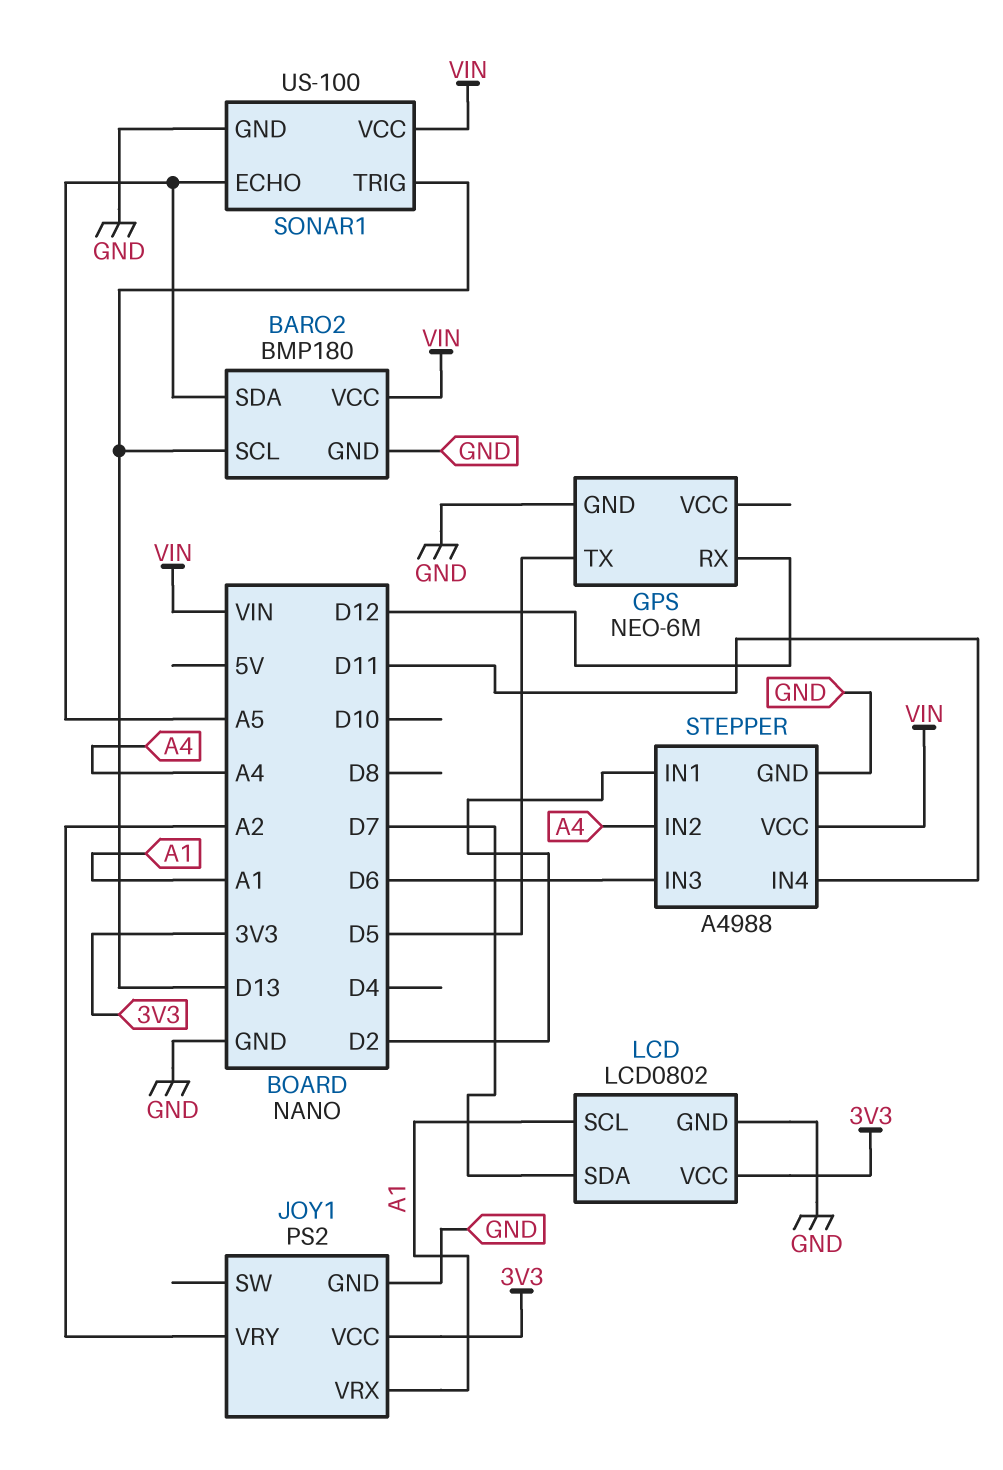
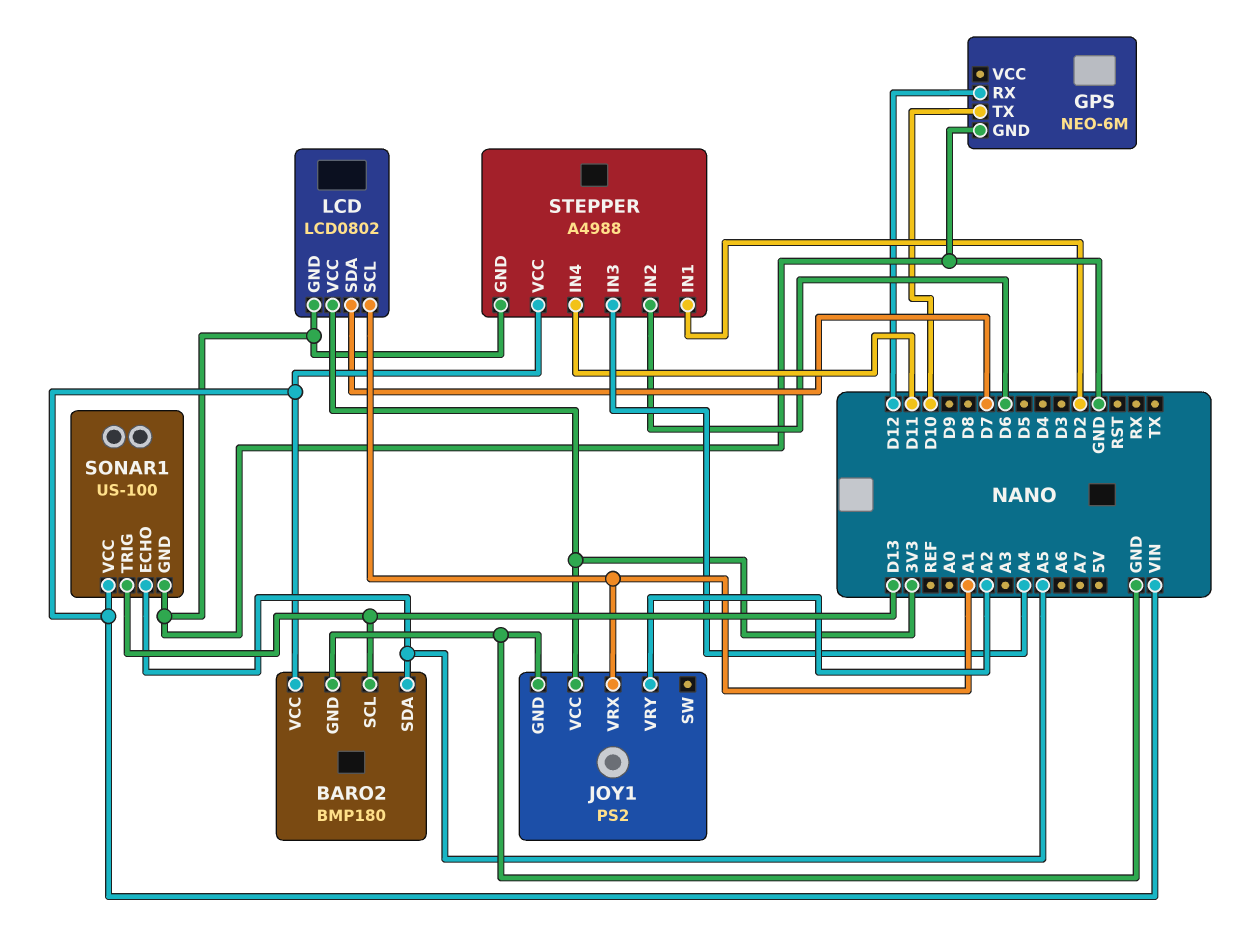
GPS pin TX: D5 -> D10
STEPPER pin IN2: A4 -> D6
STEPPER pin IN3: D6 -> A4

